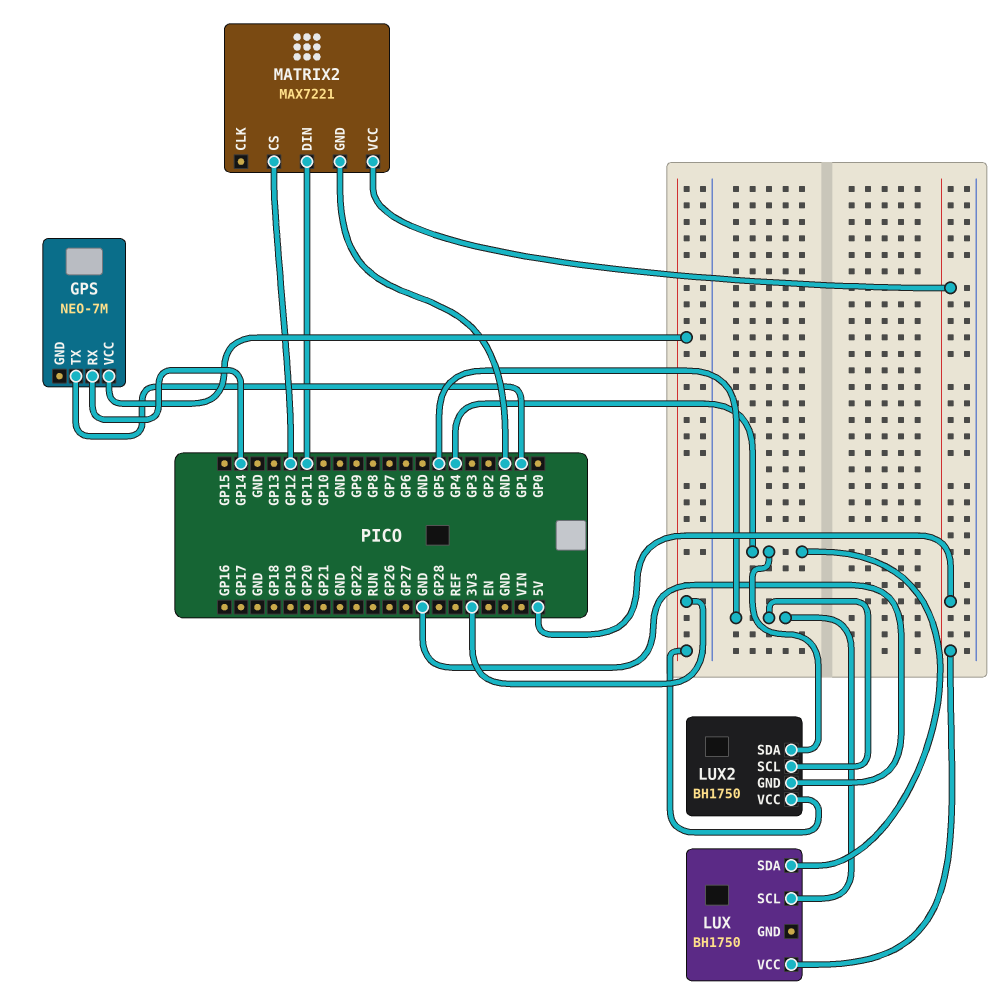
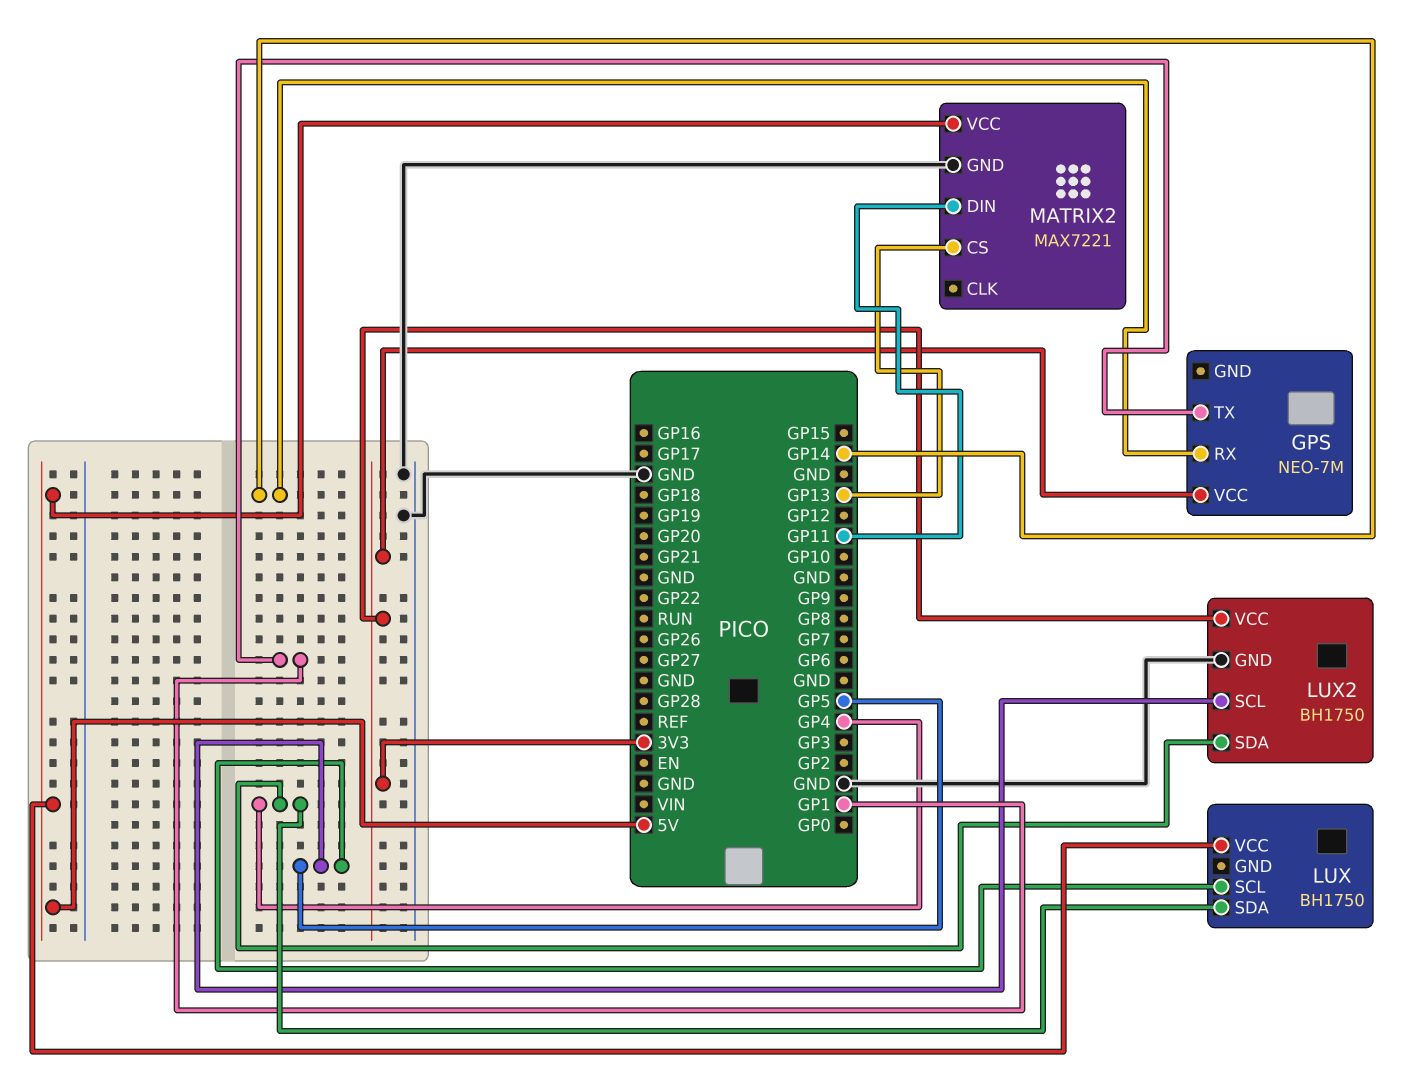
MATRIX2 pin CS: GP12 -> GP13

